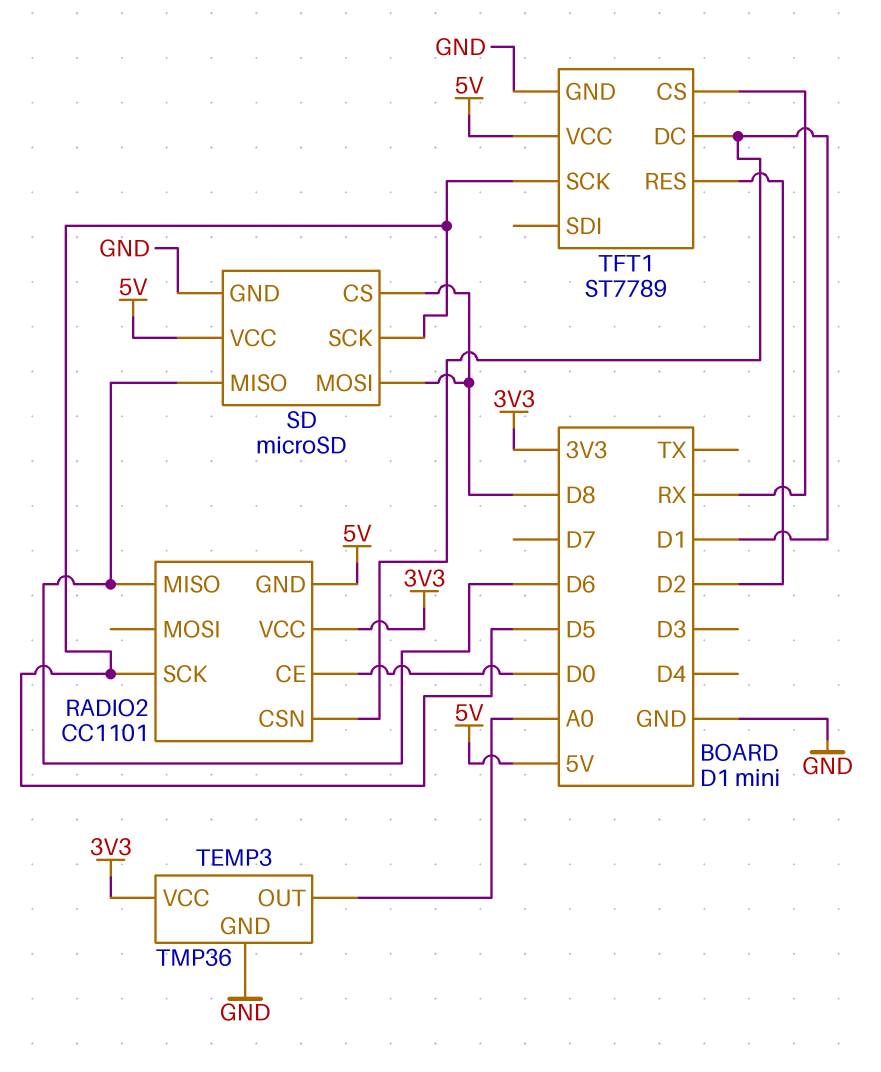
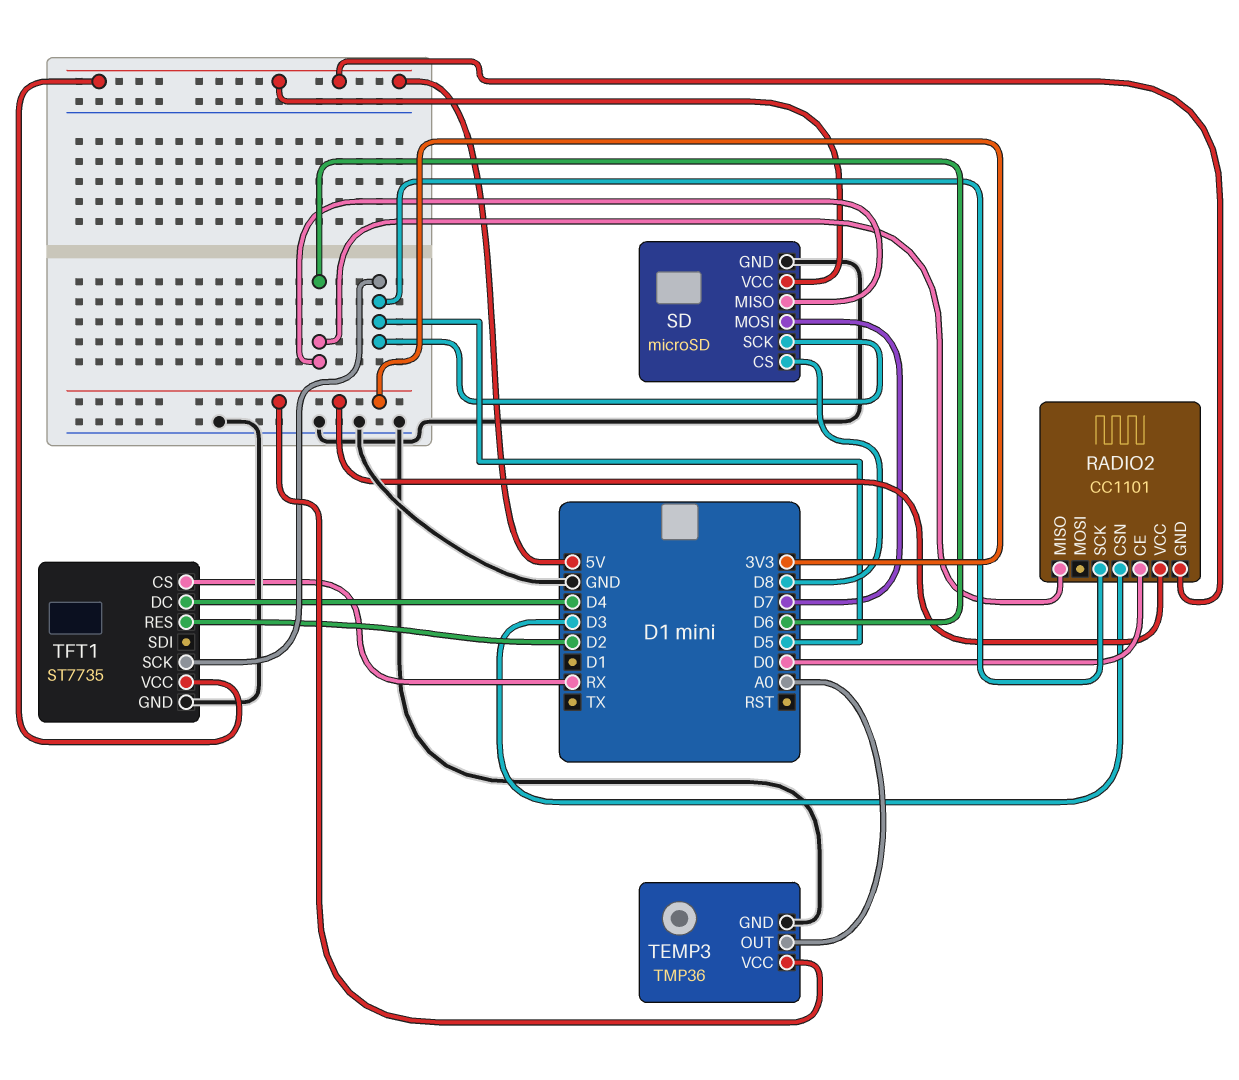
RADIO2 pin CSN: D1 -> D3
SD pin MOSI: D8 -> D7
TFT1: ST7789 -> ST7735
TFT1 pin DC: D1 -> D4

